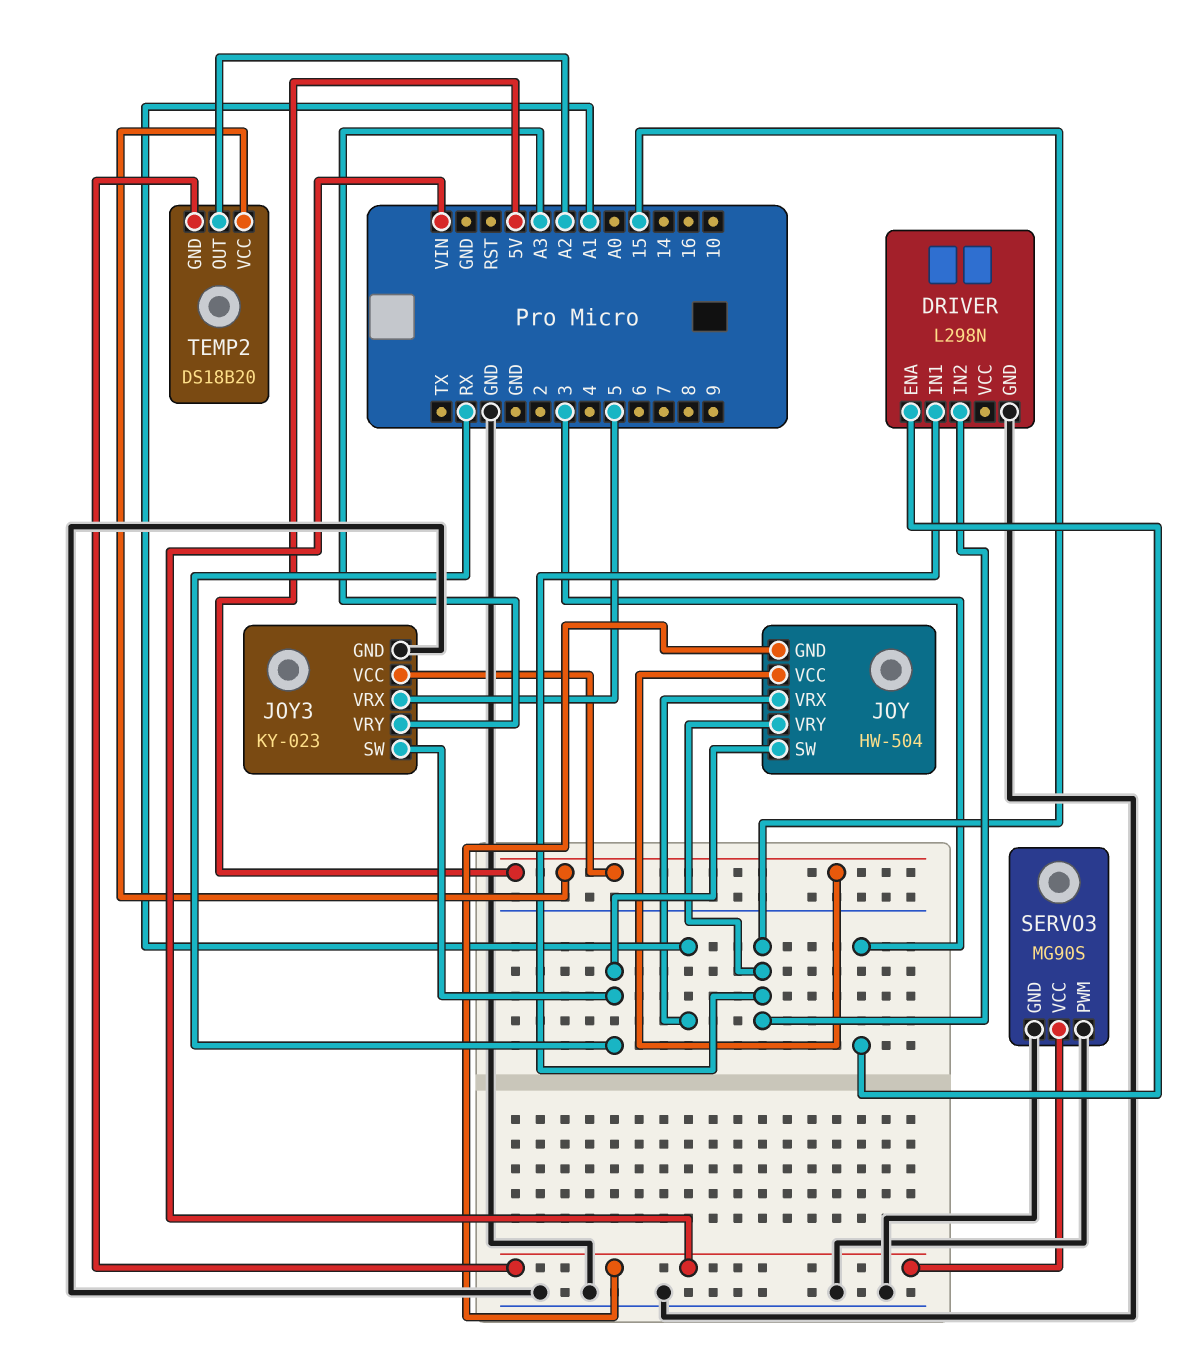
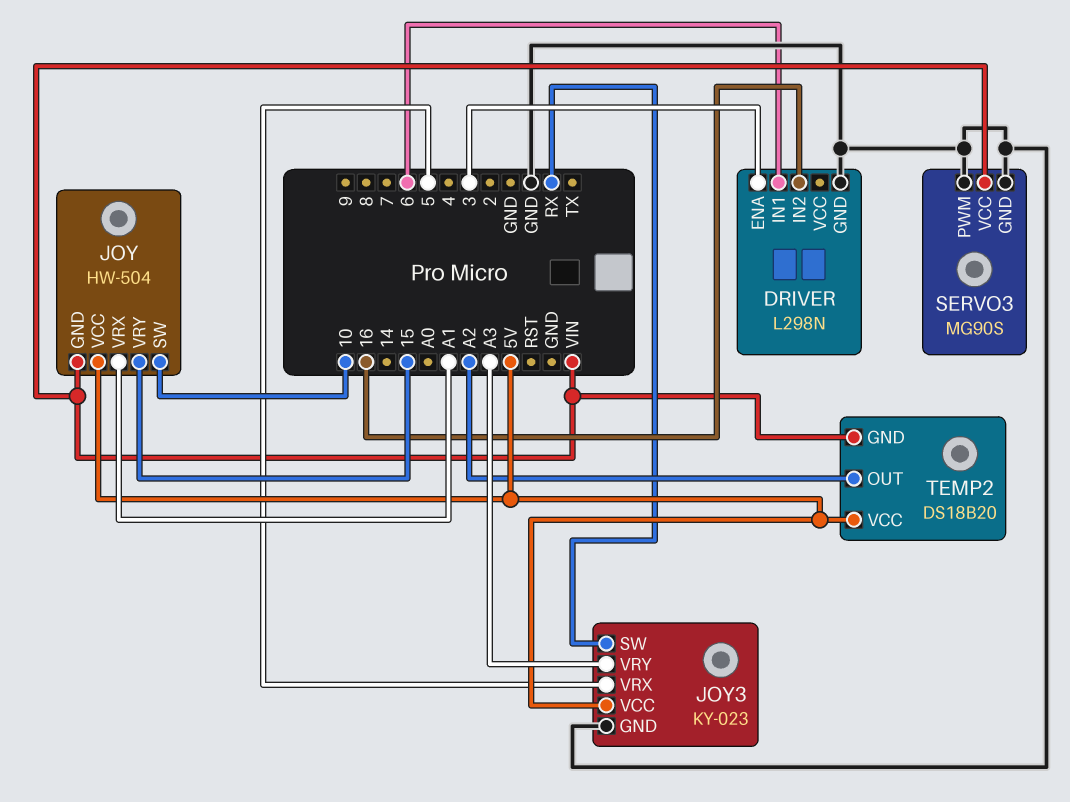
DRIVER pin IN1: 15 -> 6
DRIVER pin IN2: 15 -> 16
JOY pin SW: RX -> 10

